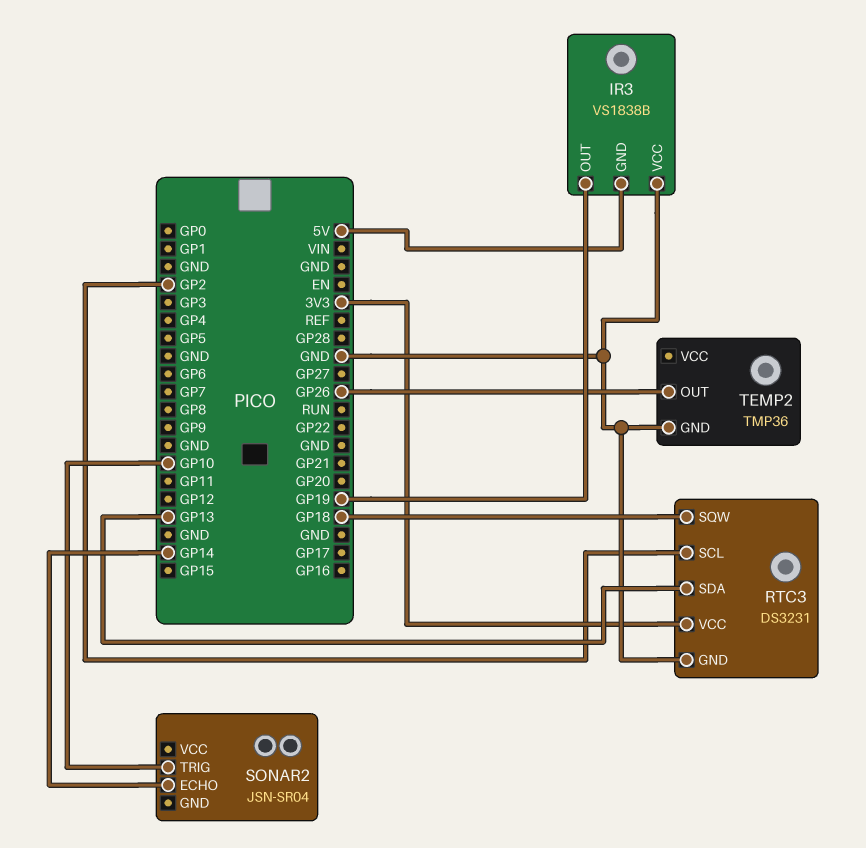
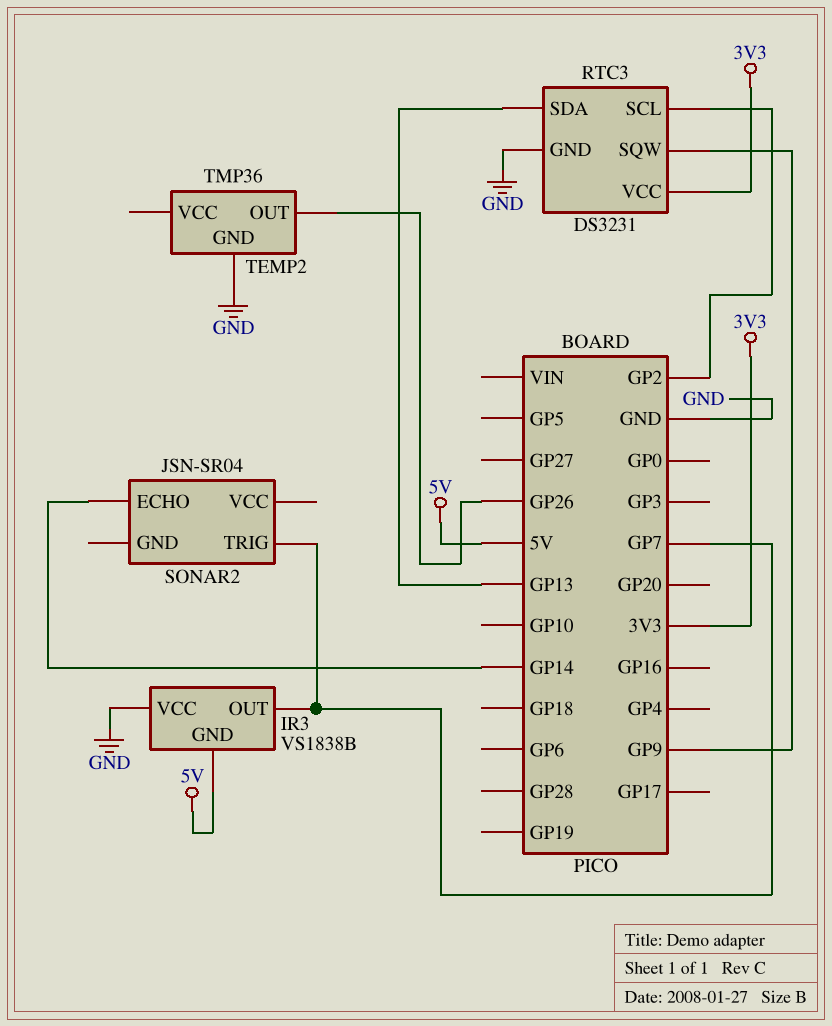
IR3 pin OUT: GP19 -> GP7
RTC3 pin SQW: GP18 -> GP9
SONAR2 pin TRIG: GP10 -> GP7

